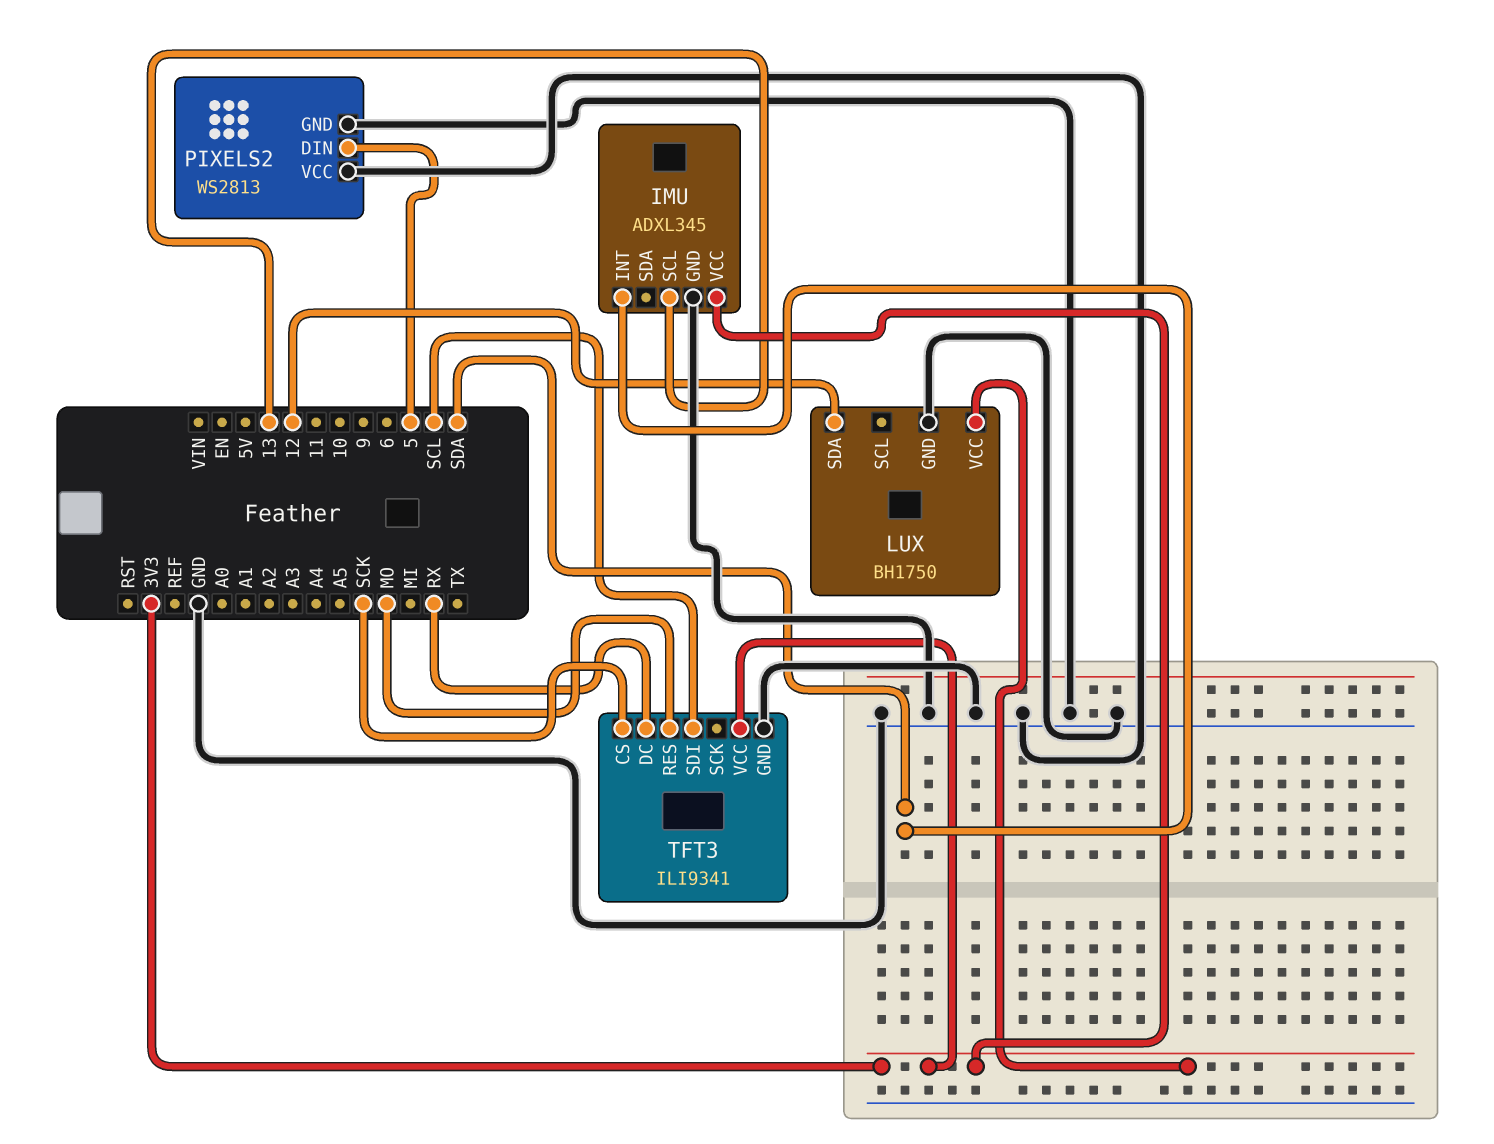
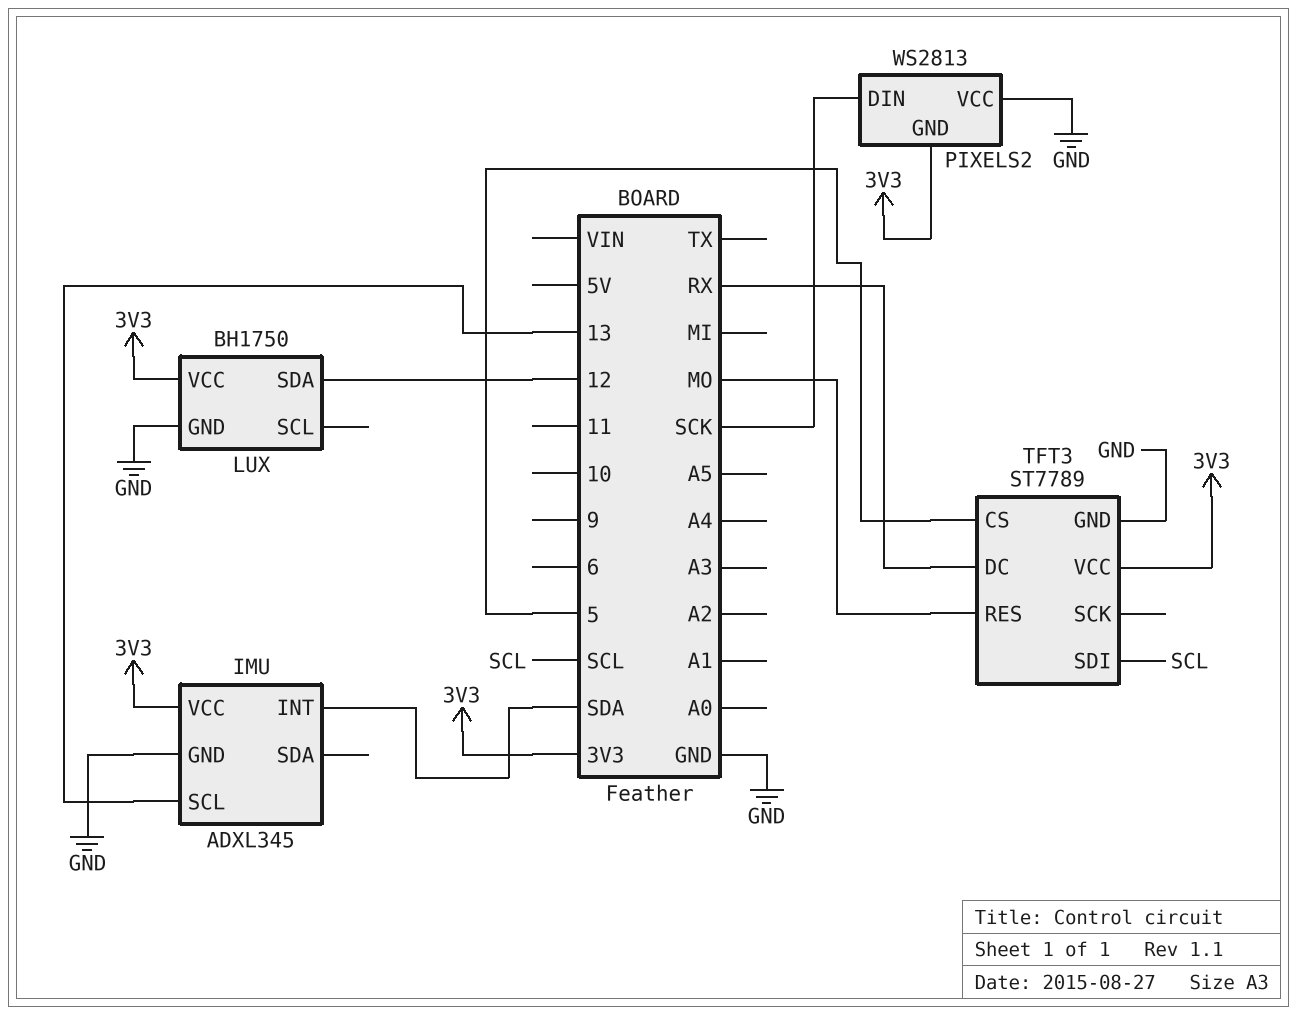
PIXELS2 pin DIN: 5 -> SCK
PIXELS2 pin GND: GND -> 3V3
TFT3: ILI9341 -> ST7789
TFT3 pin CS: SCK -> 5

